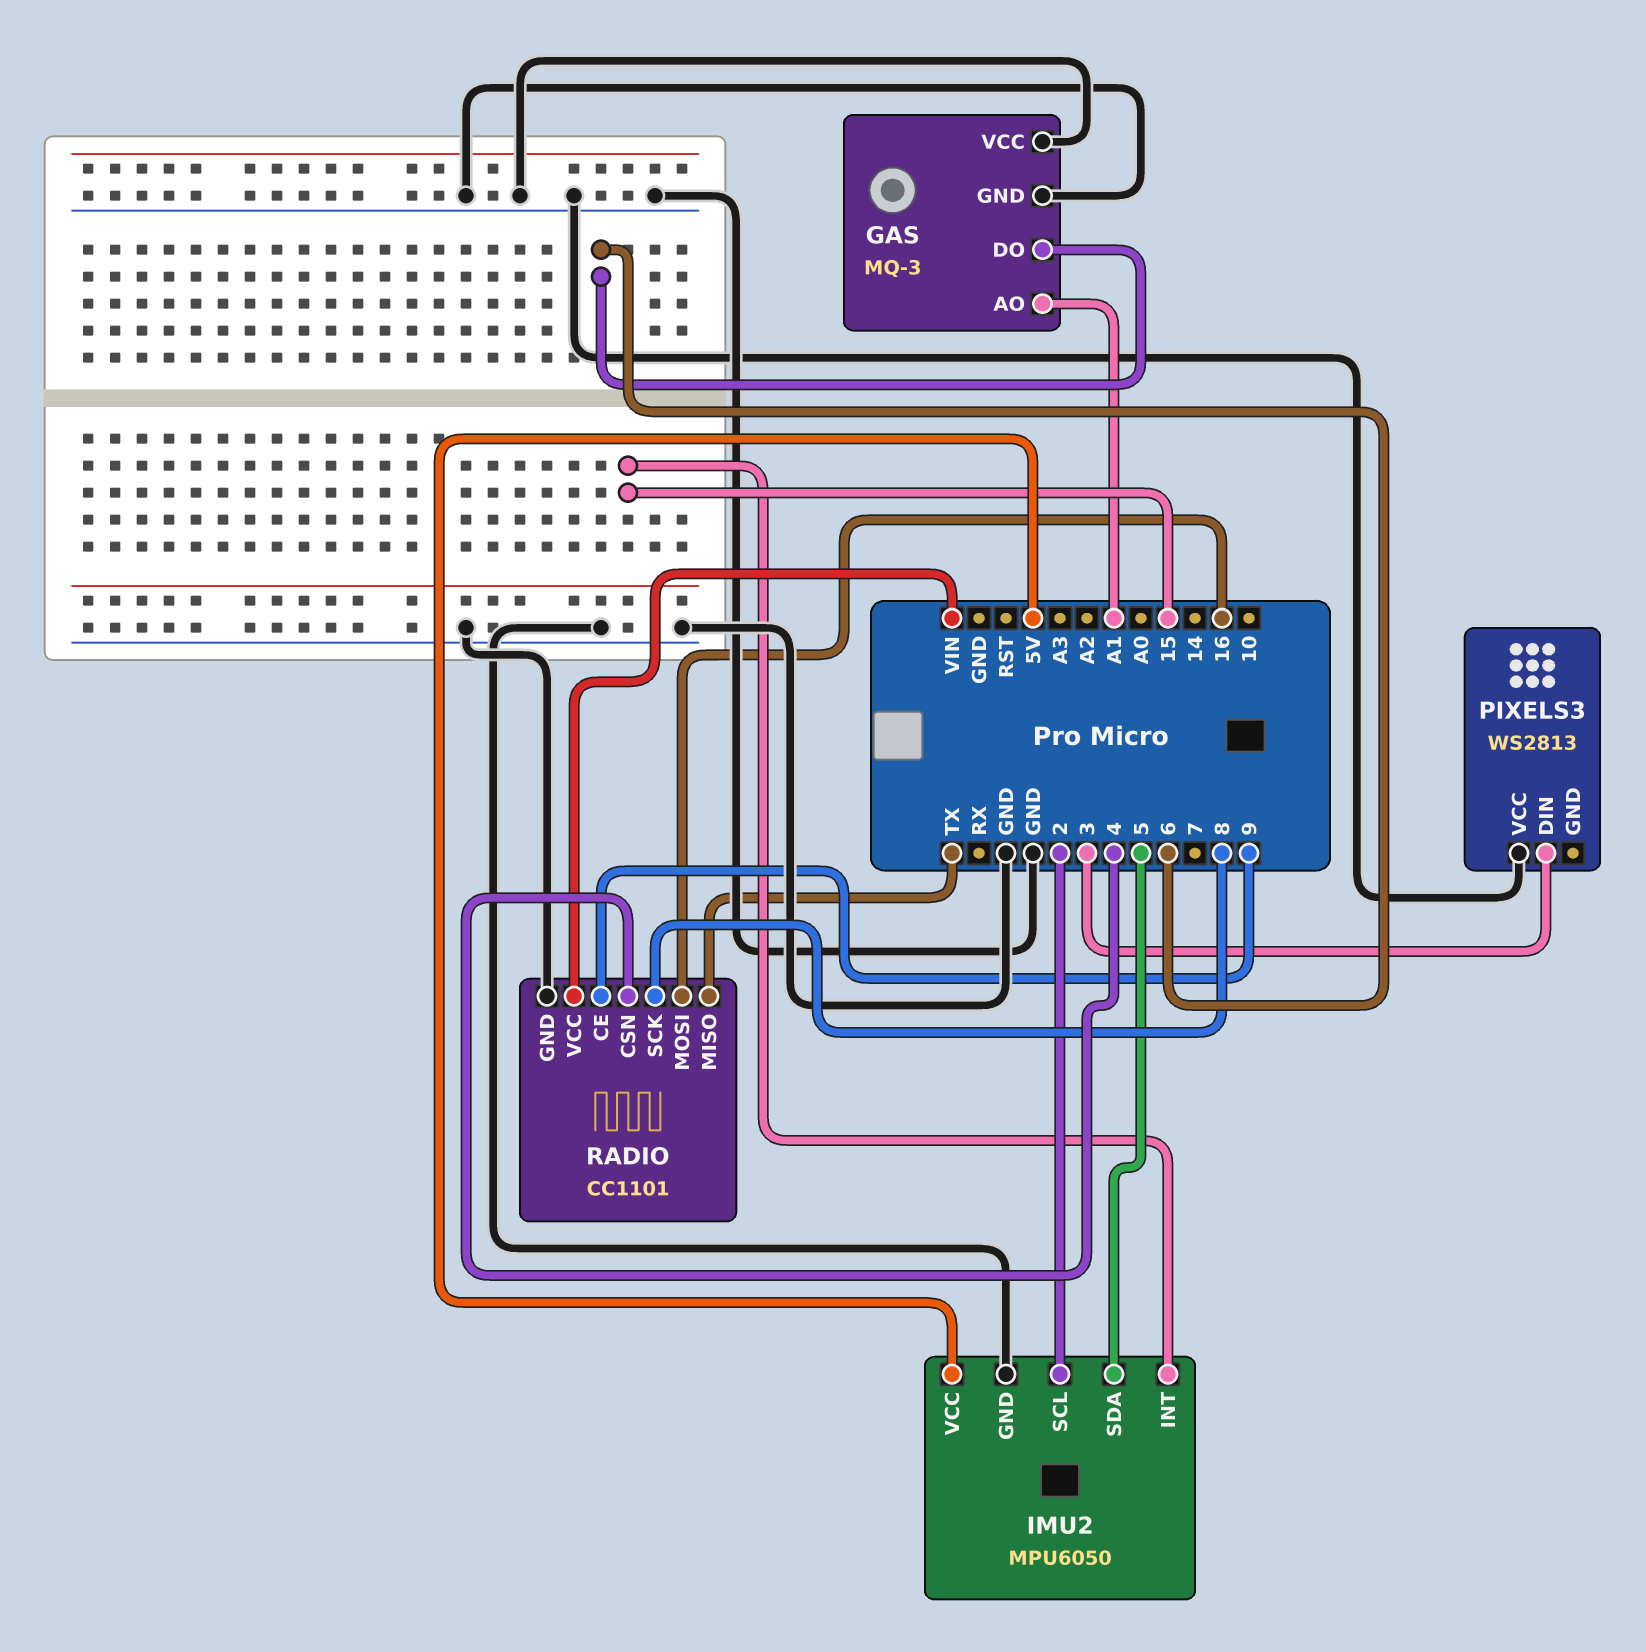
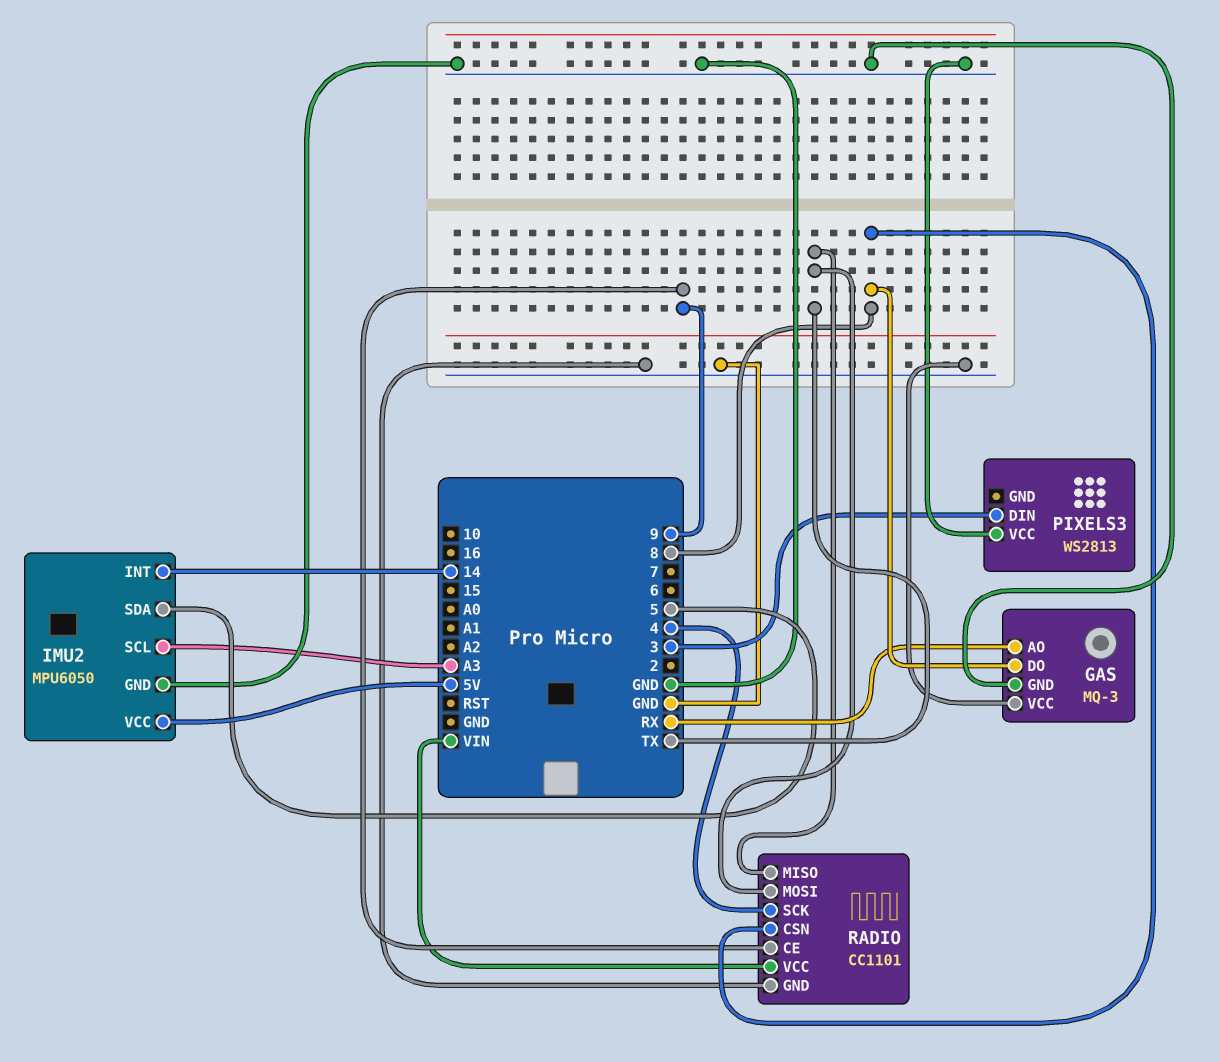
GAS pin AO: A1 -> RX
GAS pin DO: 6 -> 8
IMU2 pin INT: 15 -> 14
IMU2 pin SCL: 2 -> A3
RADIO pin CSN: 4 -> 8
RADIO pin MOSI: 16 -> TX
RADIO pin SCK: 8 -> 4

